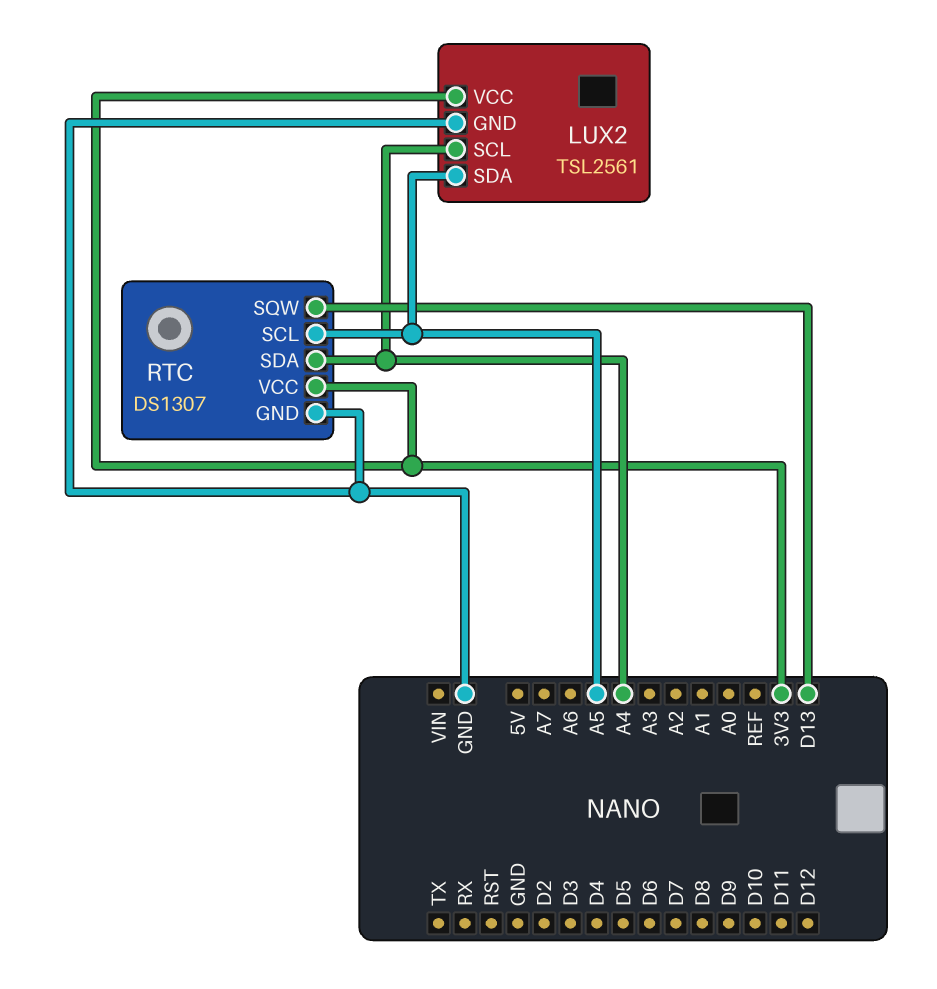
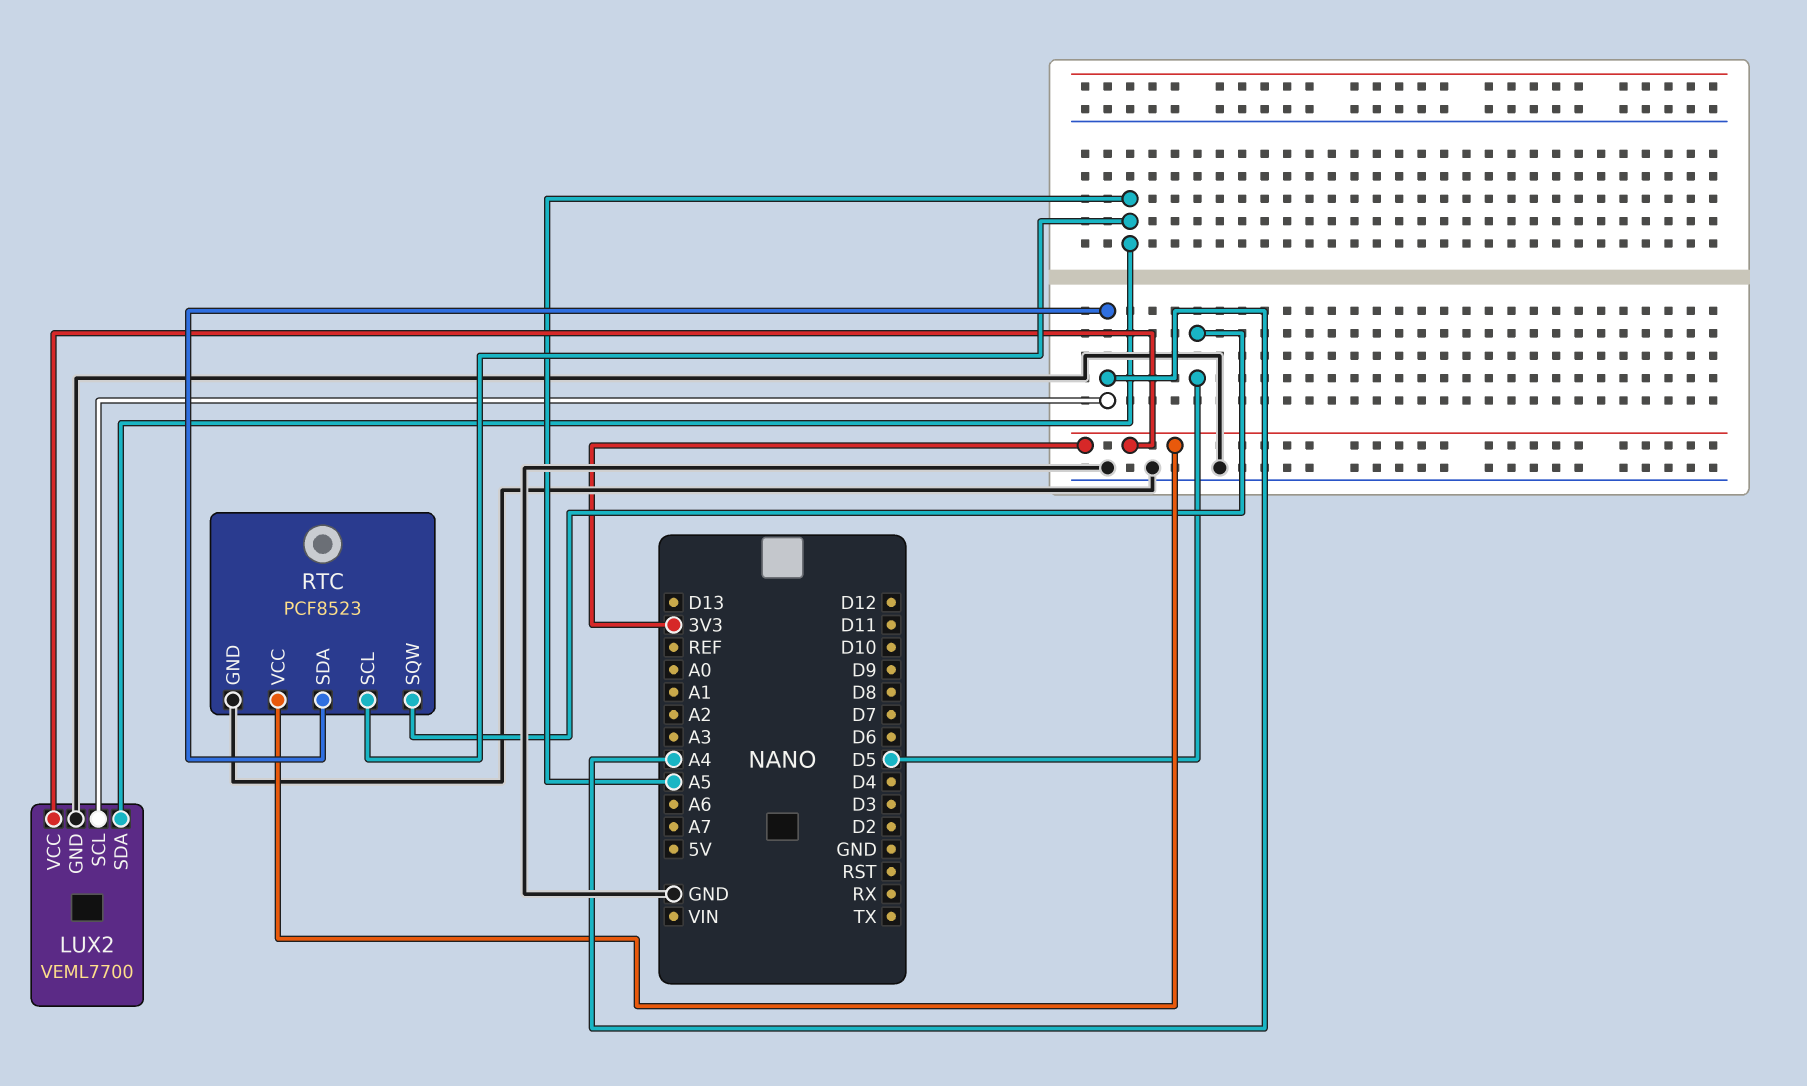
LUX2: TSL2561 -> VEML7700
RTC: DS1307 -> PCF8523
RTC pin SQW: D13 -> D5

